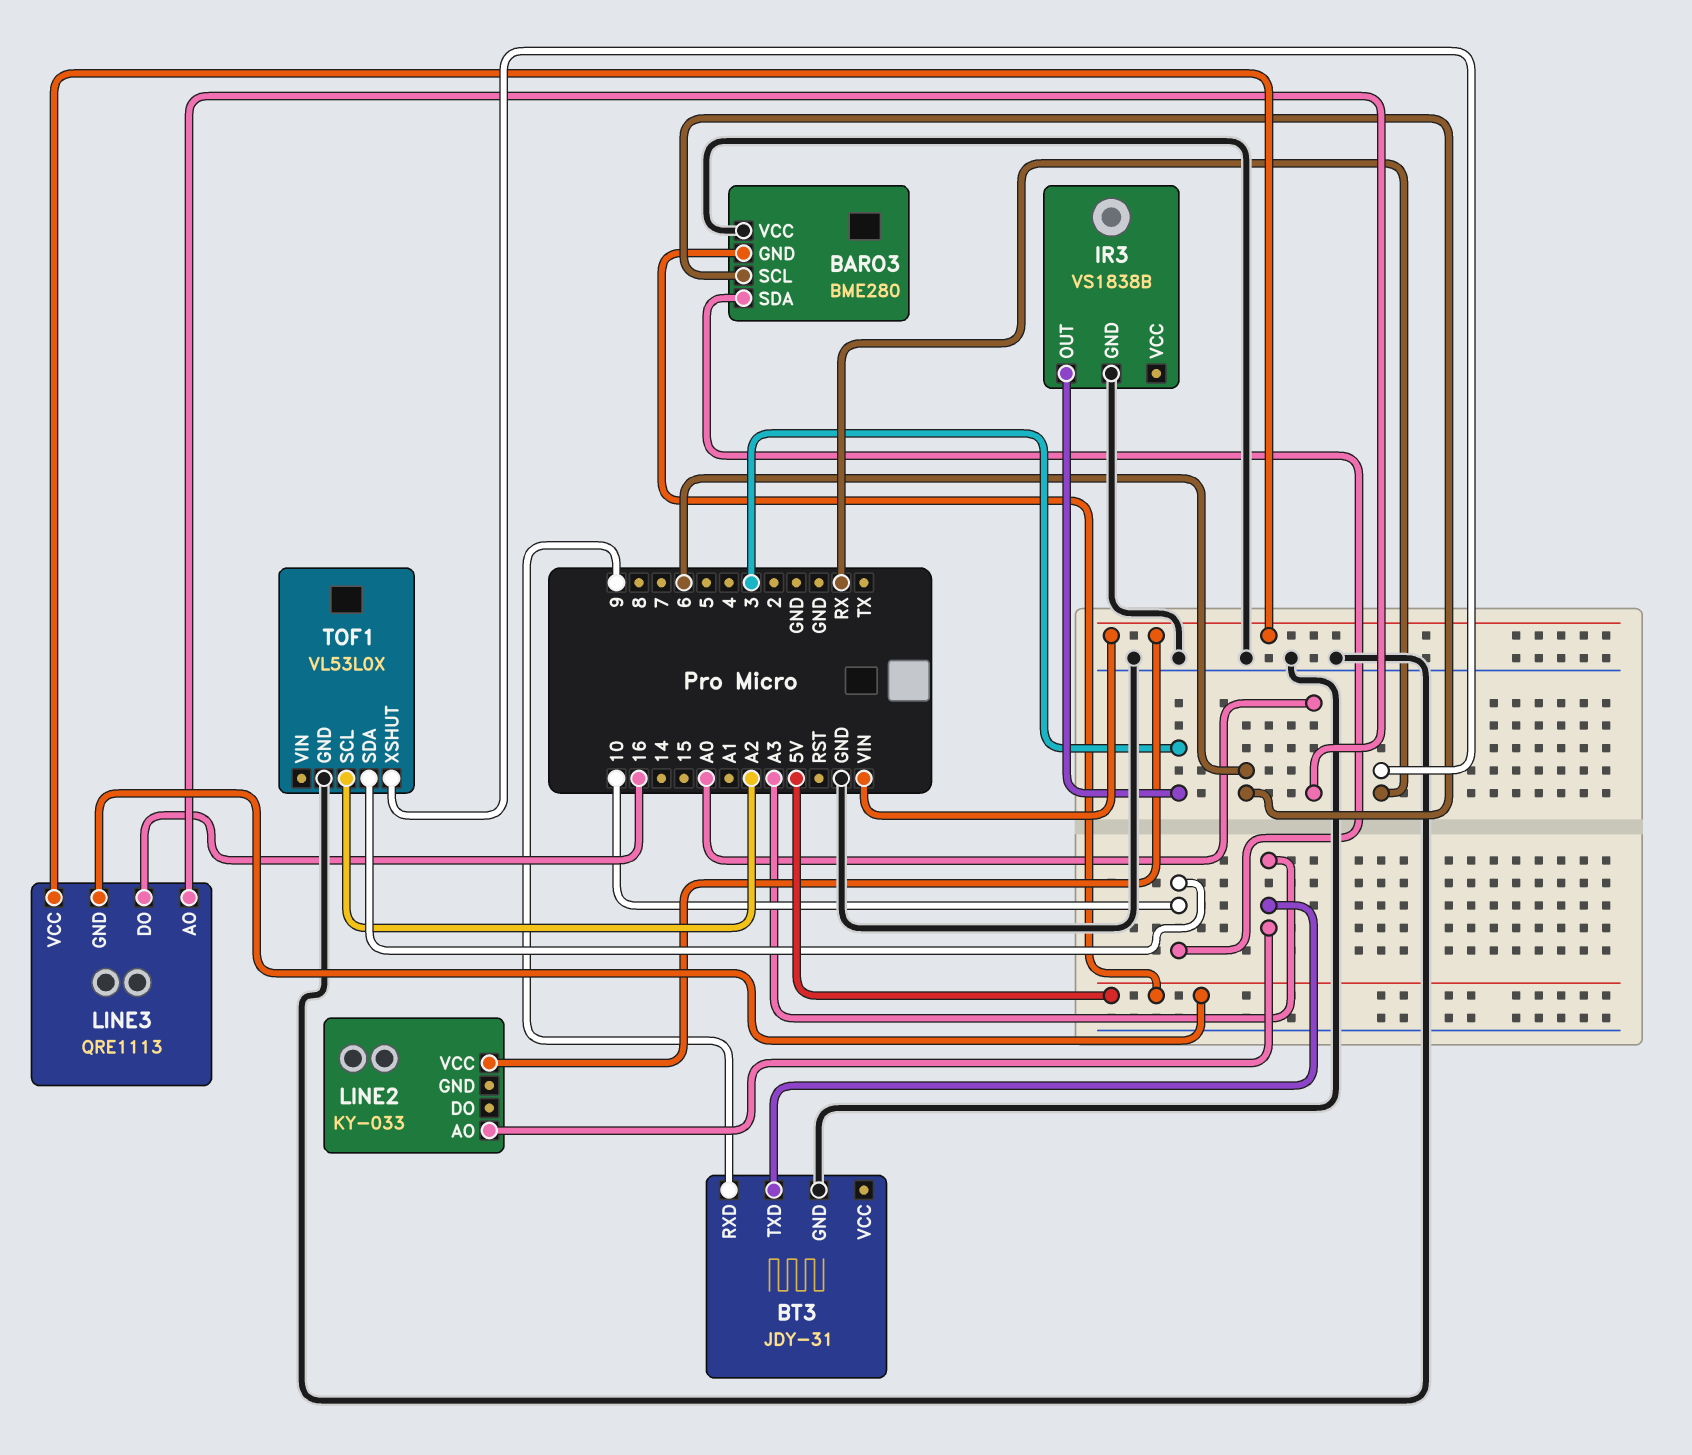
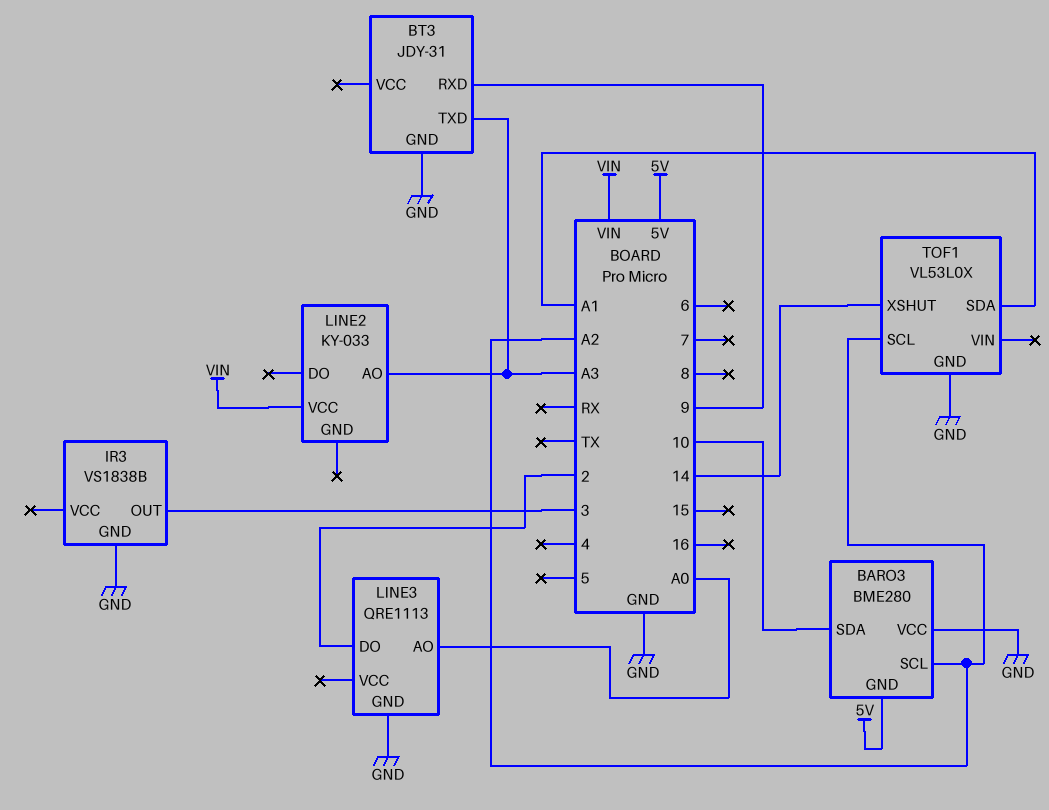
BARO3 pin SCL: 6 -> A2
LINE3 pin DO: 16 -> 2
LINE3 pin GND: 5V -> GND
LINE3 pin VCC: VIN -> none
TOF1 pin SDA: 10 -> A1
TOF1 pin XSHUT: RX -> 14

